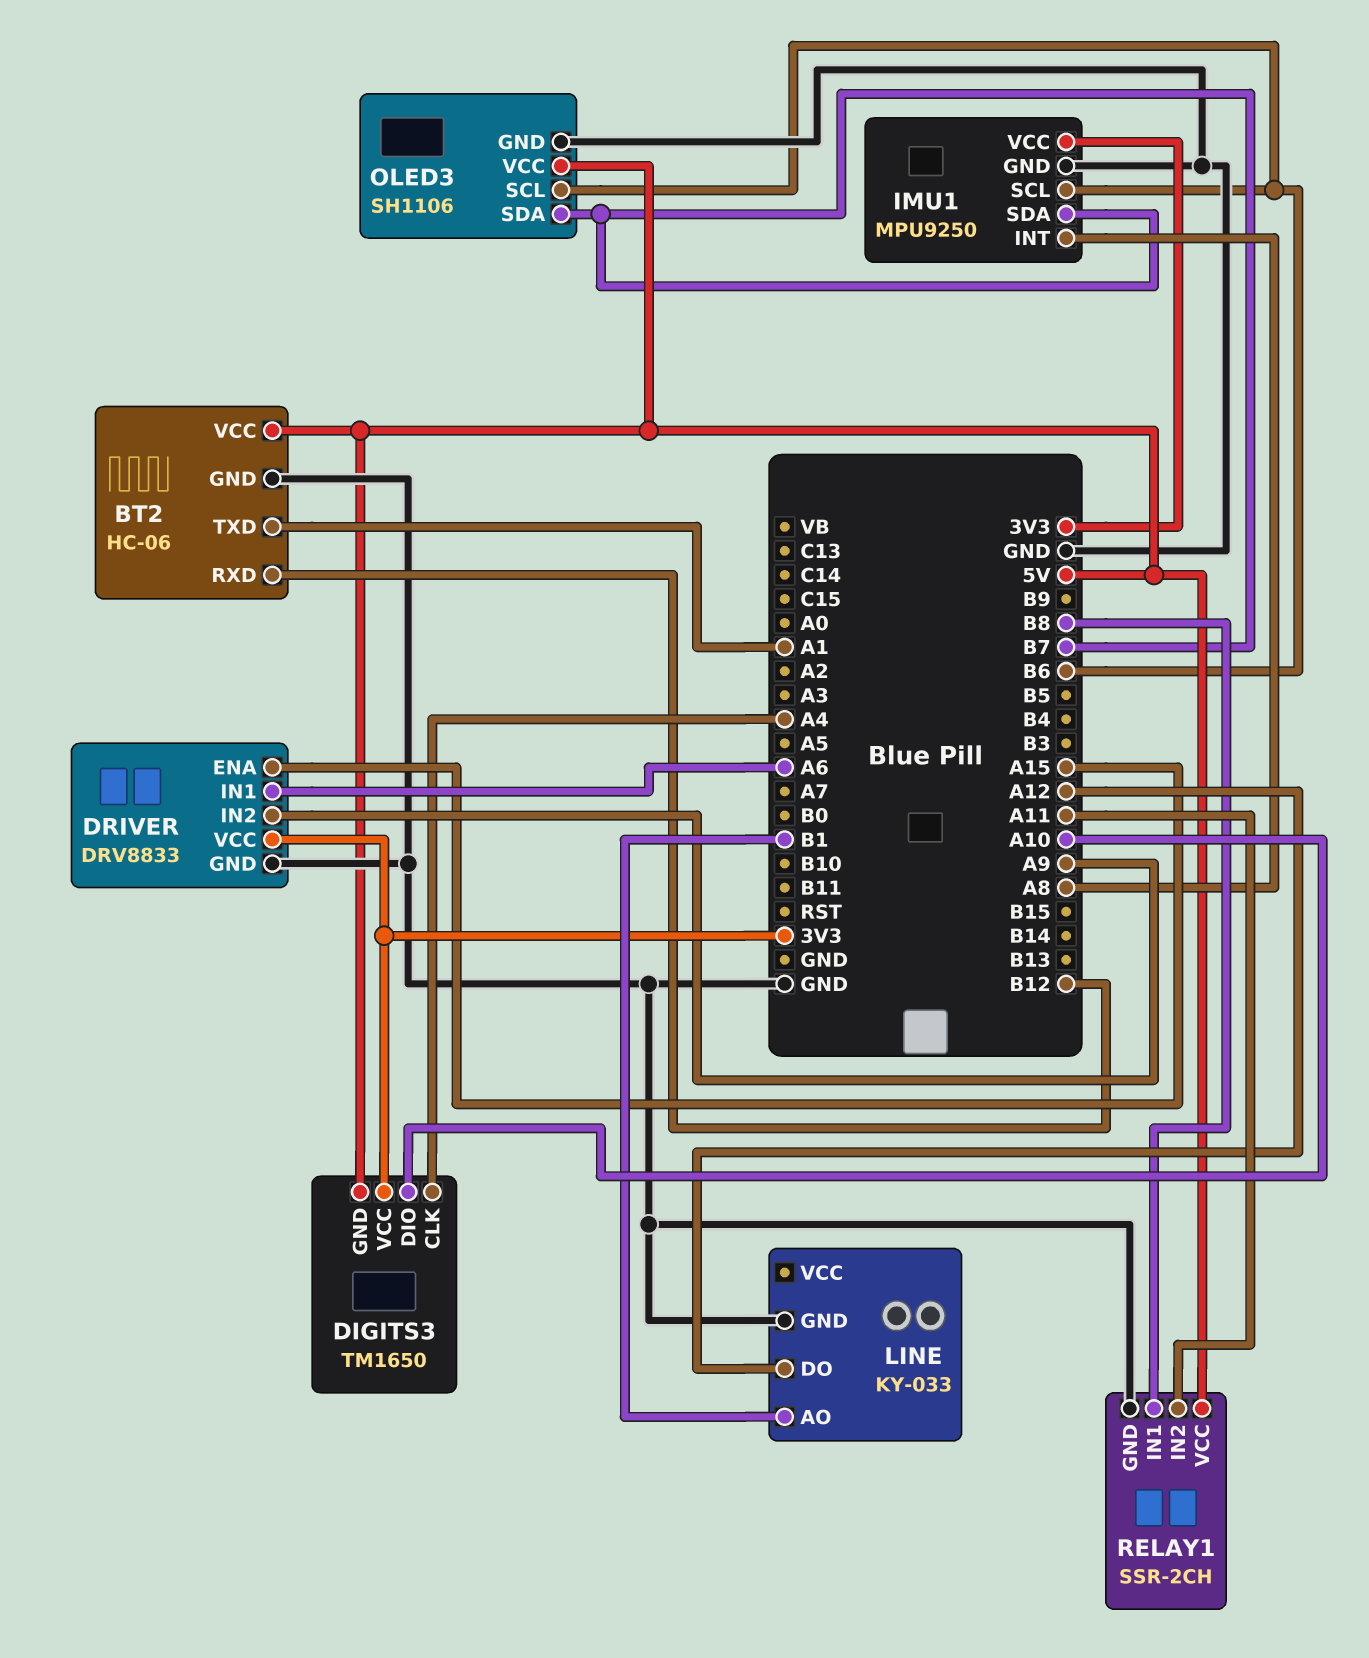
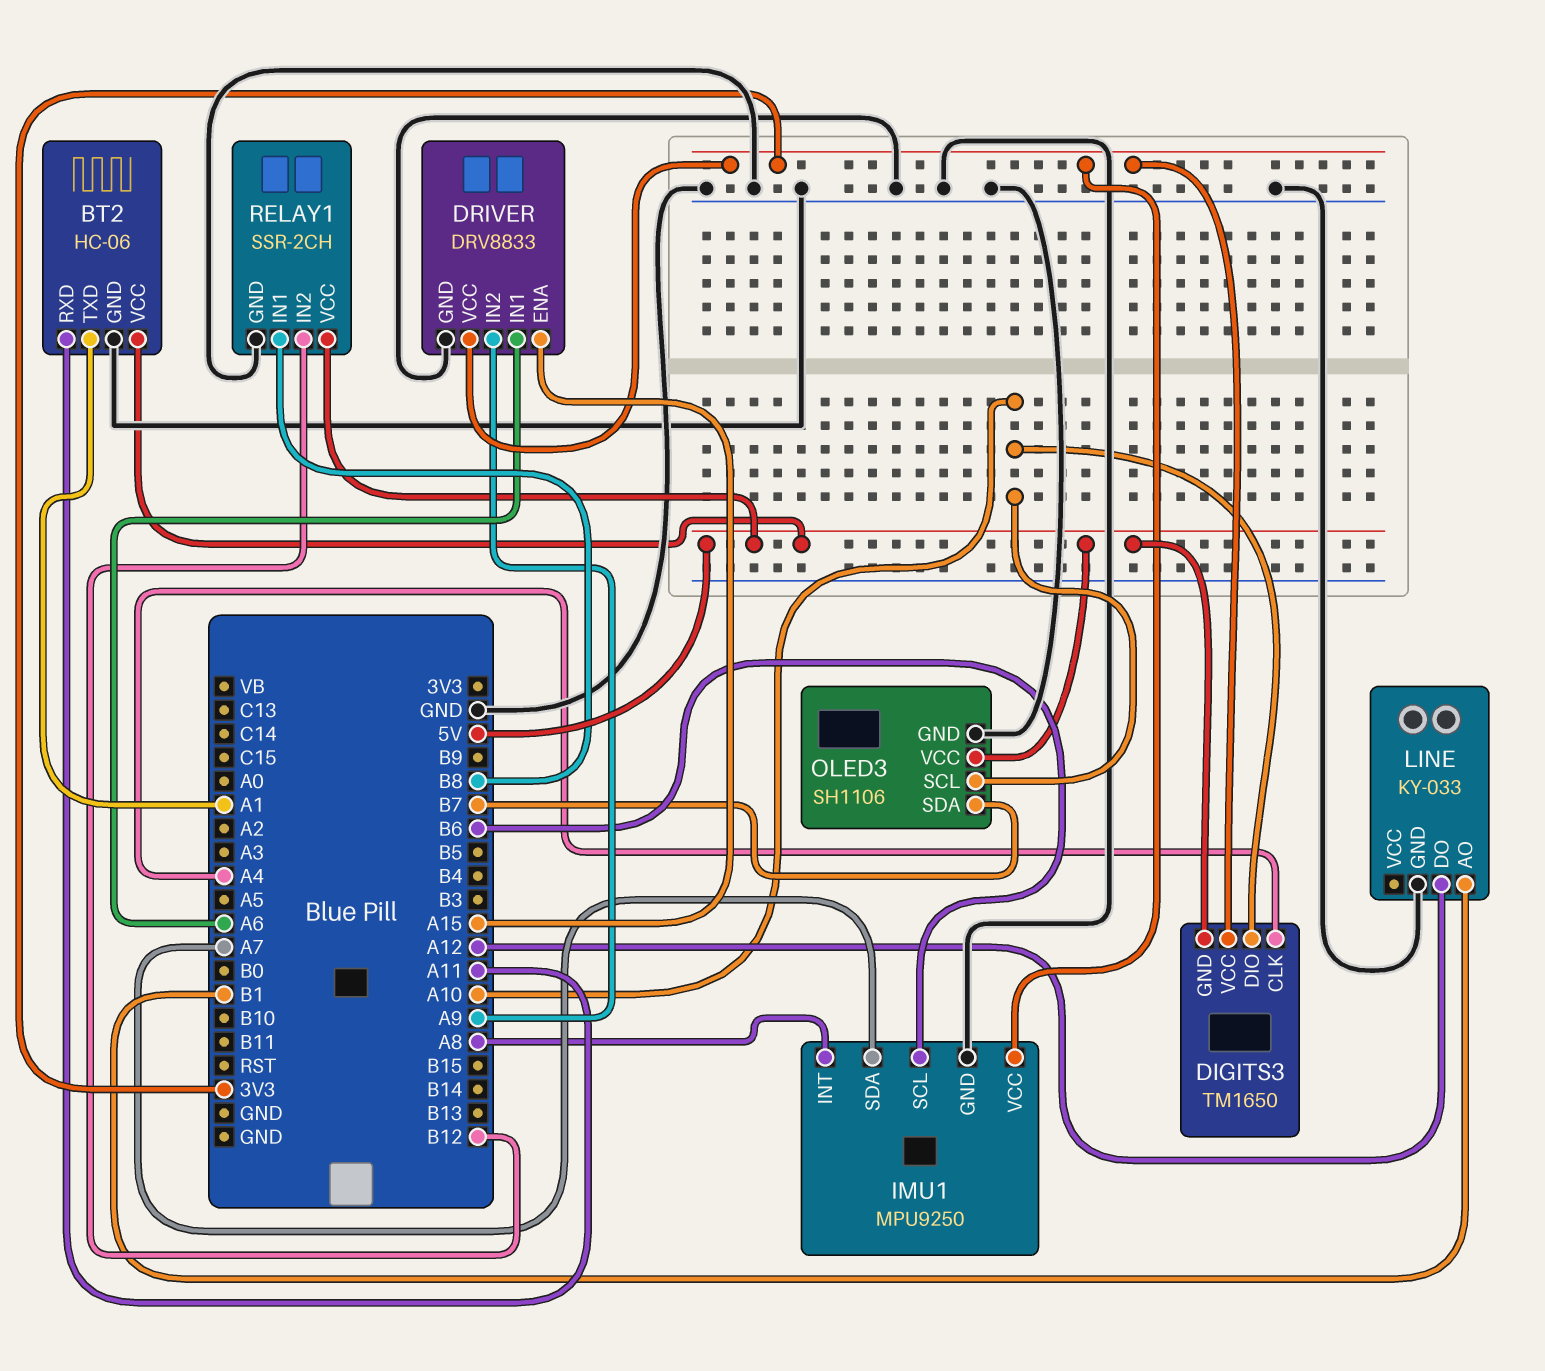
BT2 pin RXD: B12 -> A11
IMU1 pin SDA: B7 -> A7
OLED3 pin SCL: B6 -> A10
RELAY1 pin IN2: A11 -> B12

